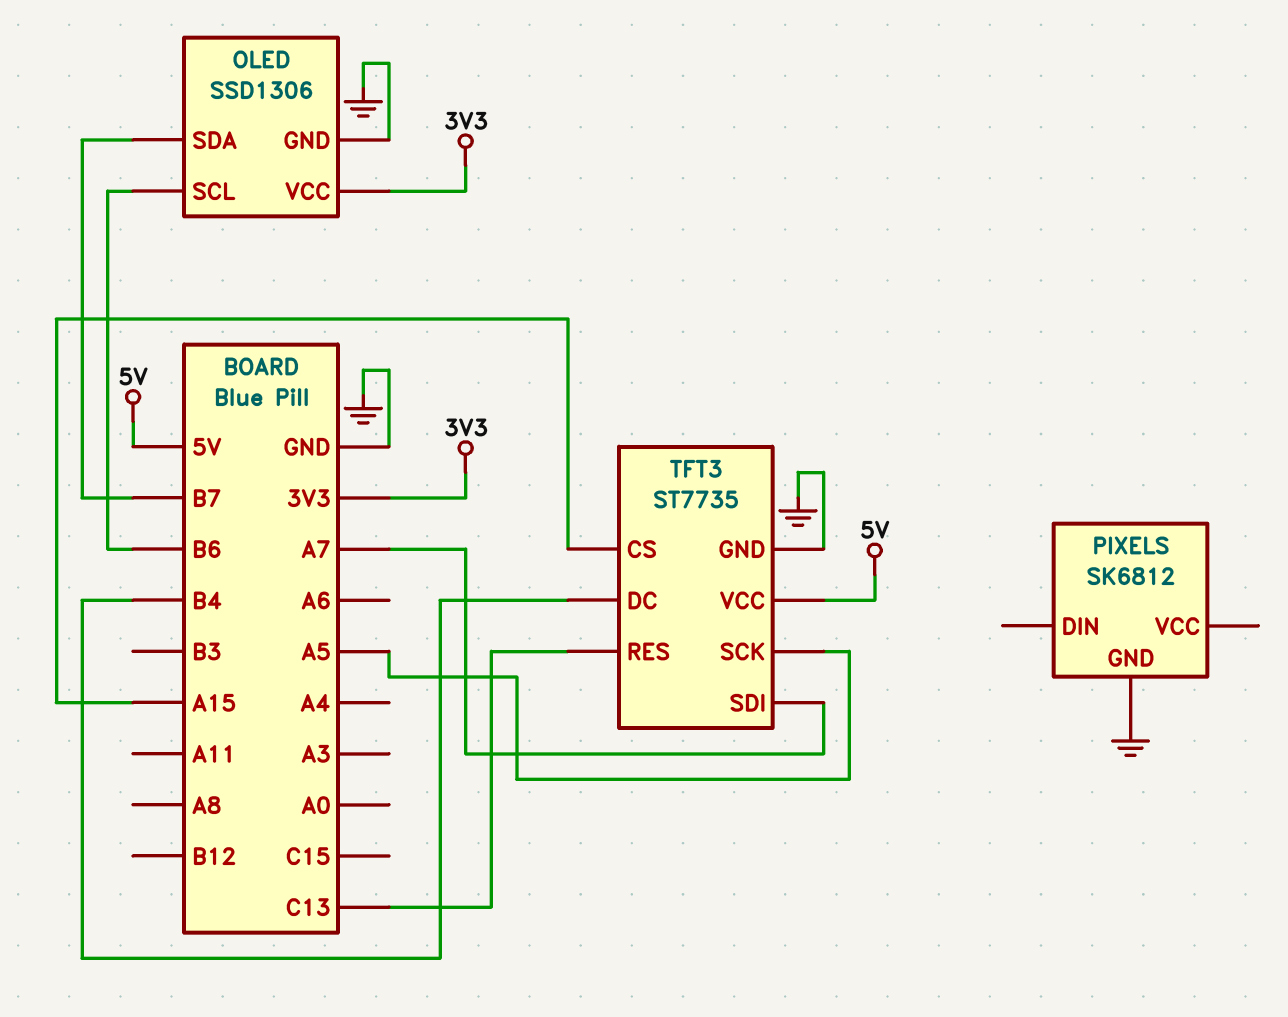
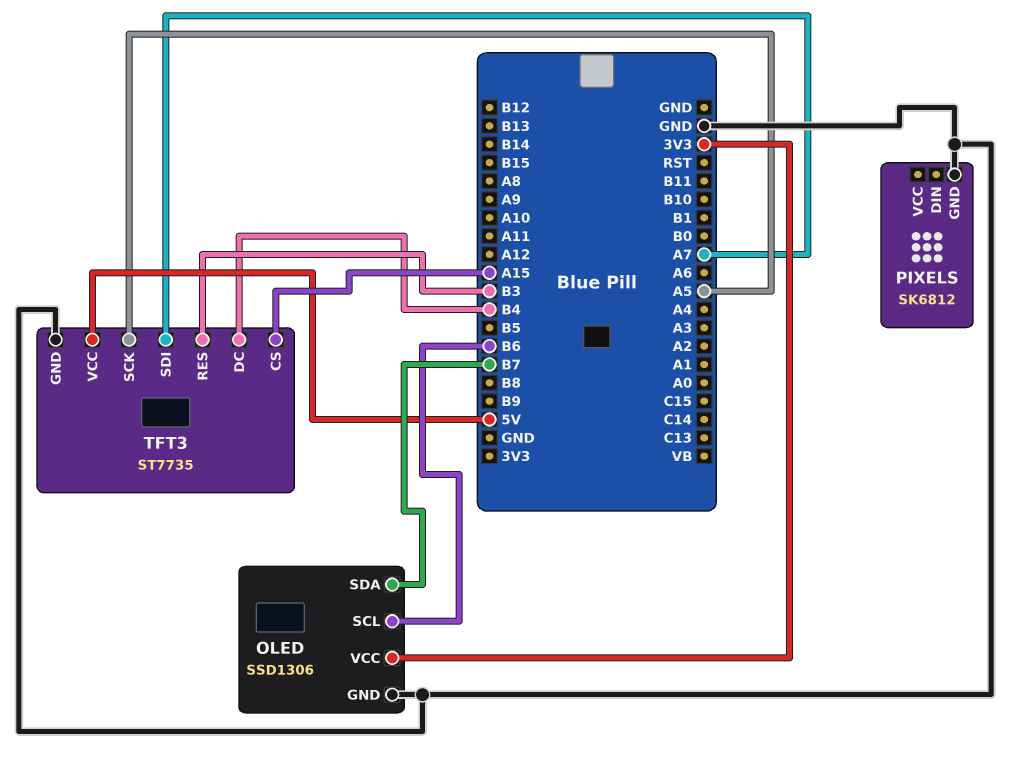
TFT3 pin RES: C13 -> B3

